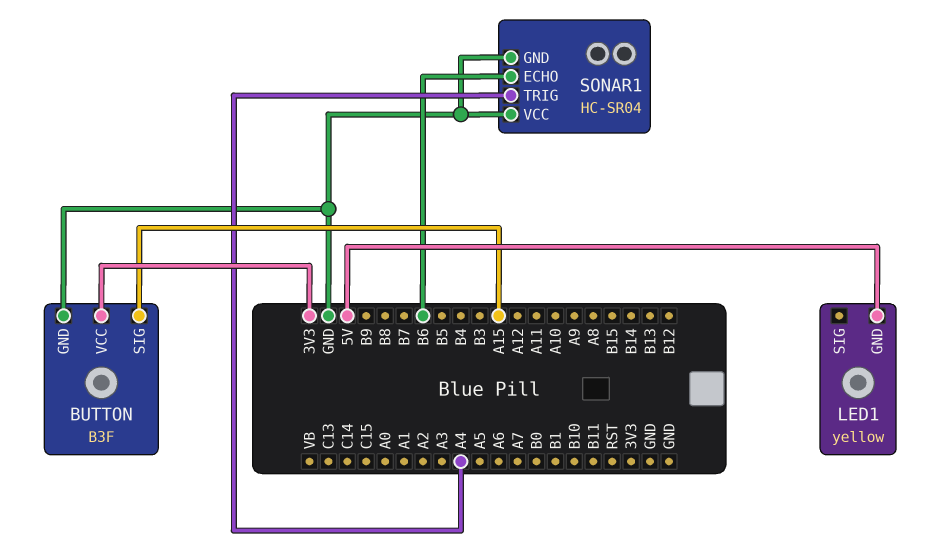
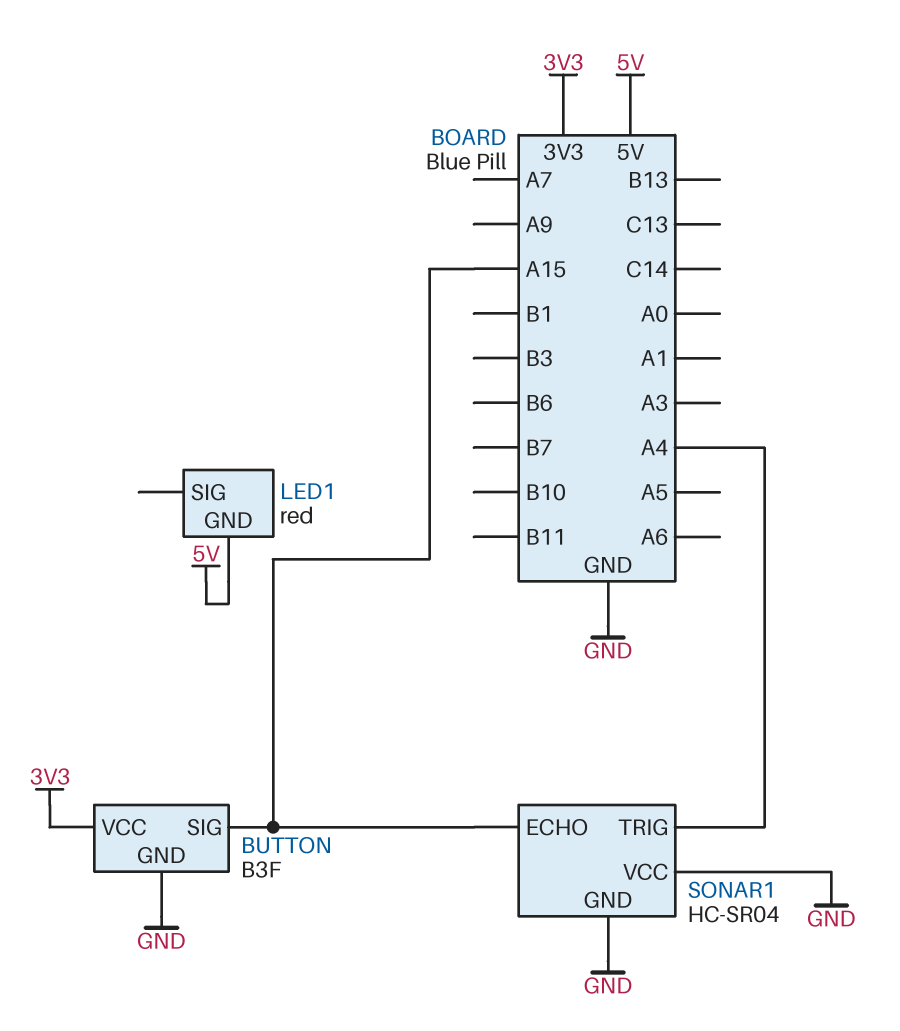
LED1: yellow -> red
SONAR1 pin ECHO: B6 -> A15

